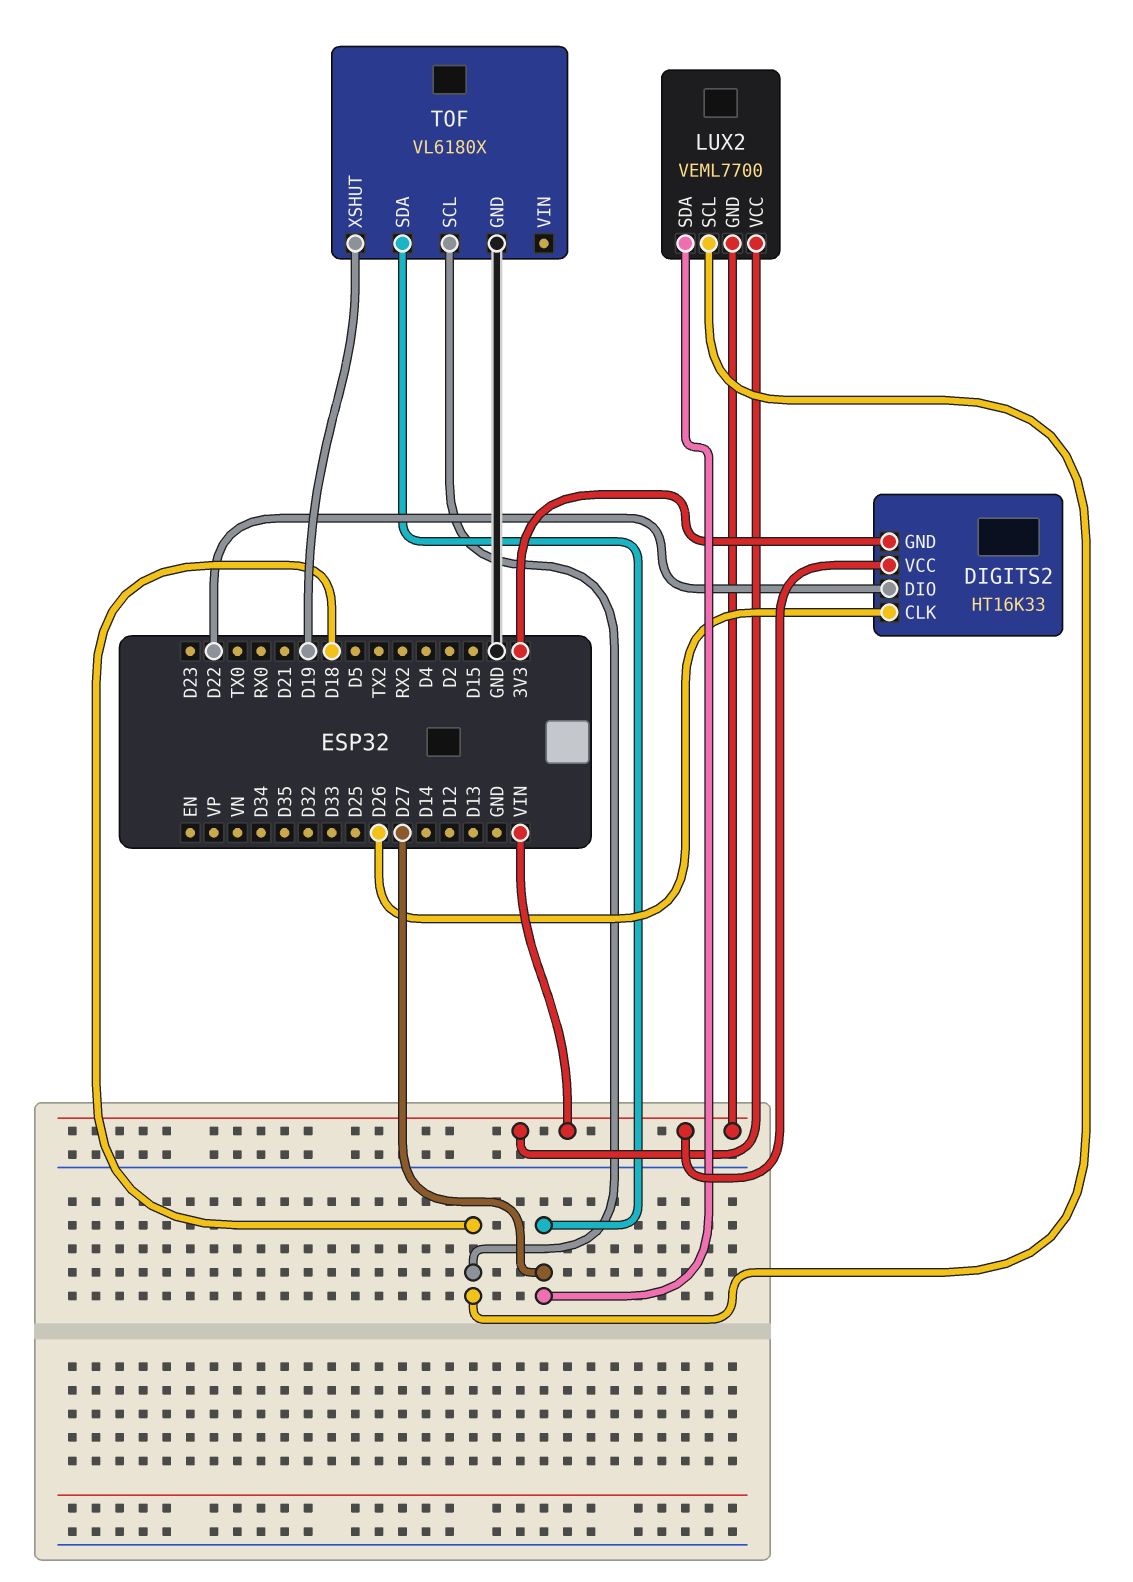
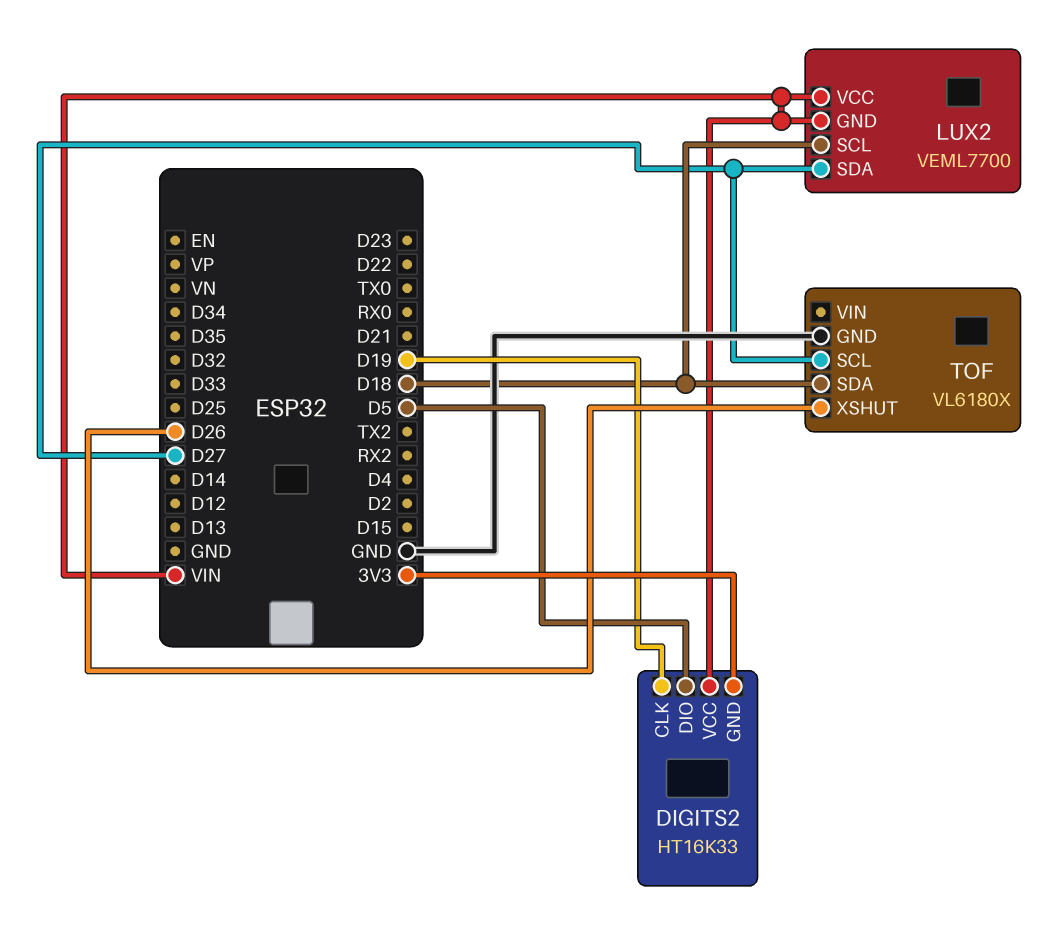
DIGITS2 pin CLK: D26 -> D19
DIGITS2 pin DIO: D22 -> D5
TOF pin SCL: D18 -> D27
TOF pin SDA: D27 -> D18
TOF pin XSHUT: D19 -> D26

